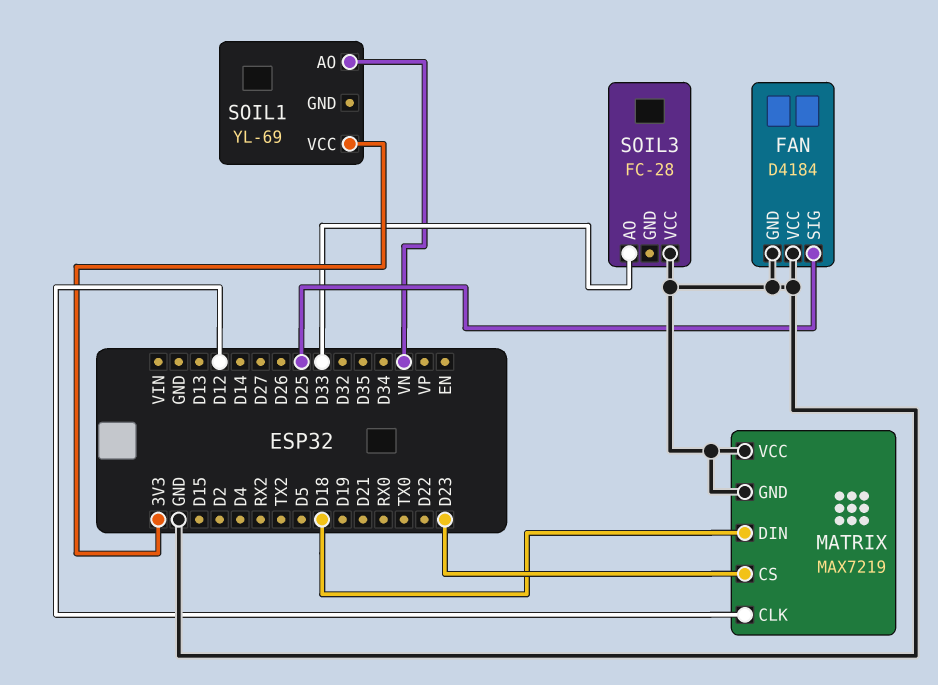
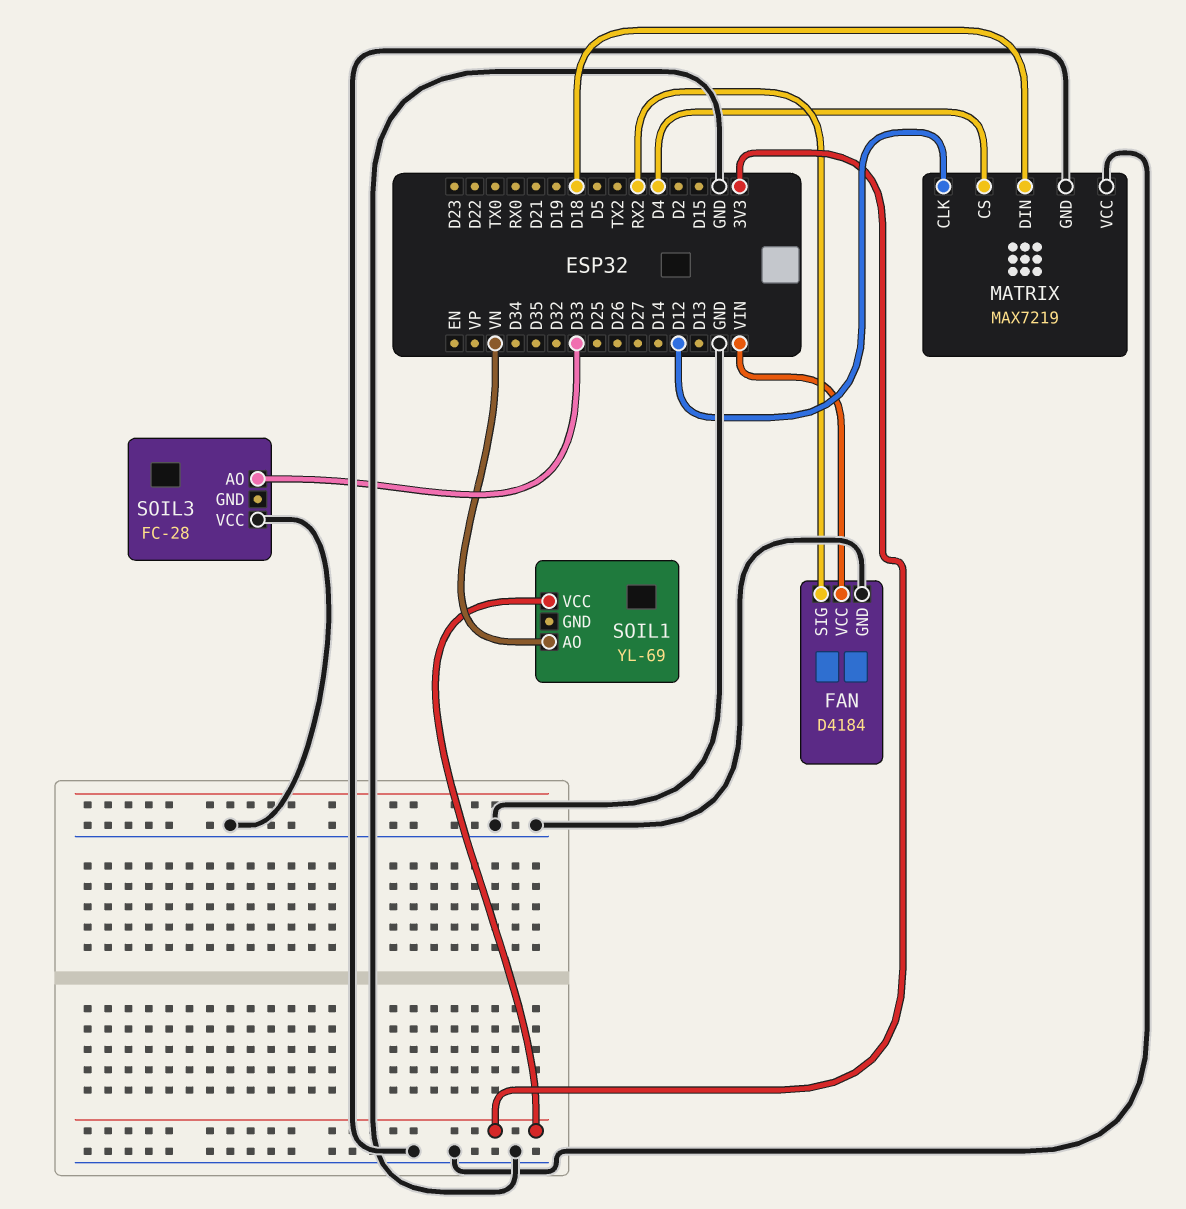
FAN pin SIG: D25 -> RX2
FAN pin VCC: GND -> VIN
MATRIX pin CS: D23 -> D4

